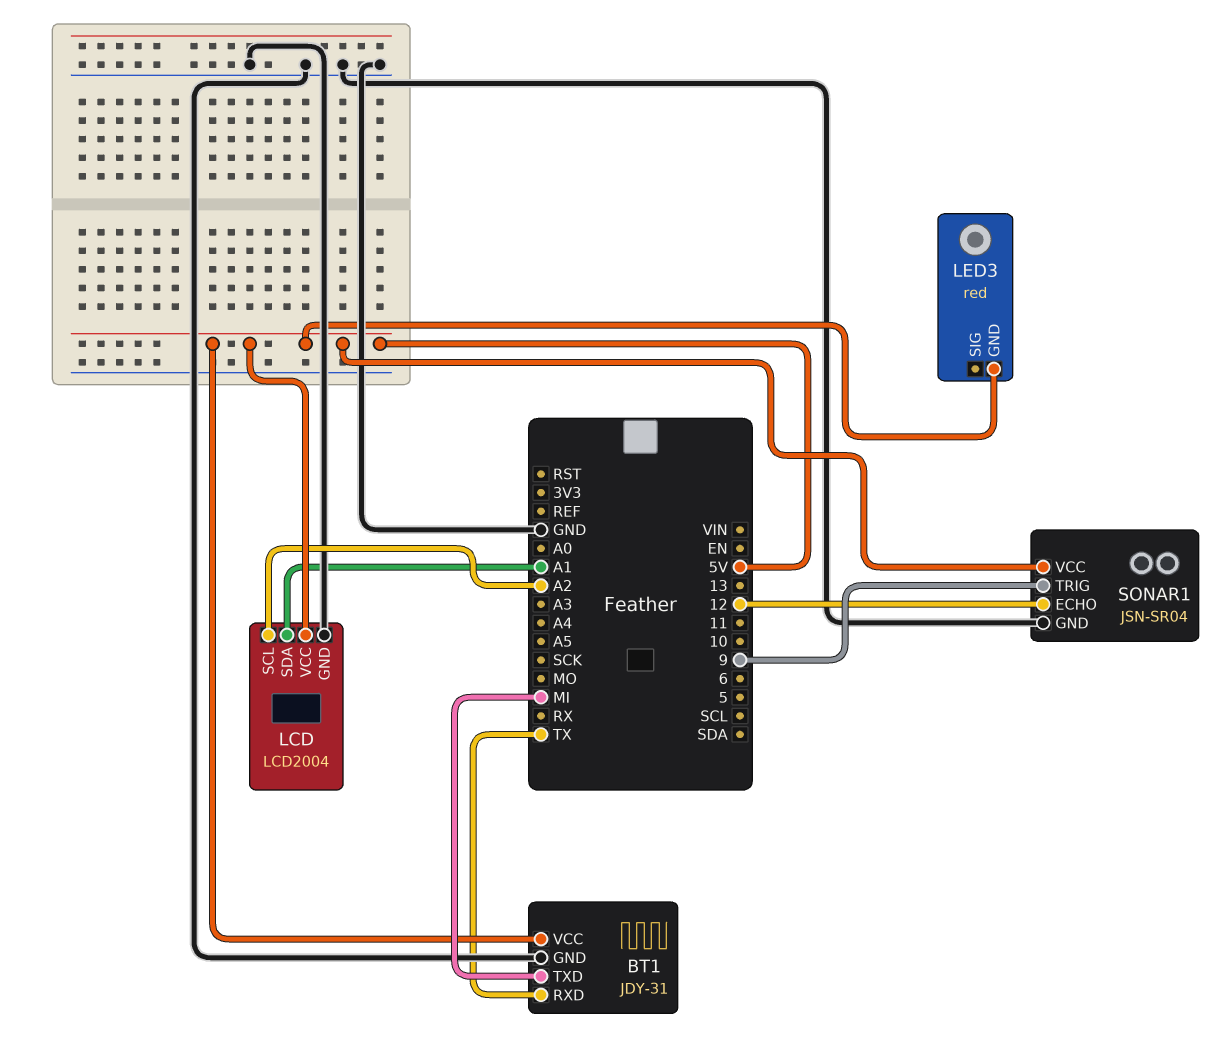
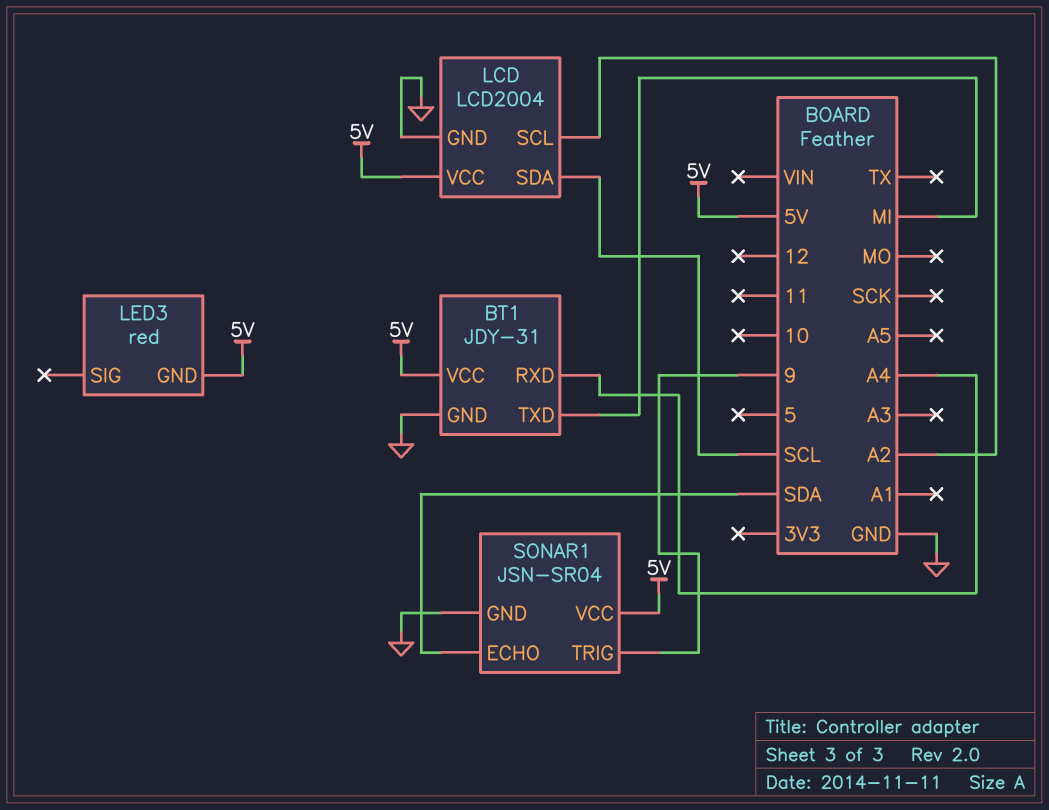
BT1 pin RXD: TX -> A4
LCD pin SDA: A1 -> SCL
SONAR1 pin ECHO: 12 -> SDA

